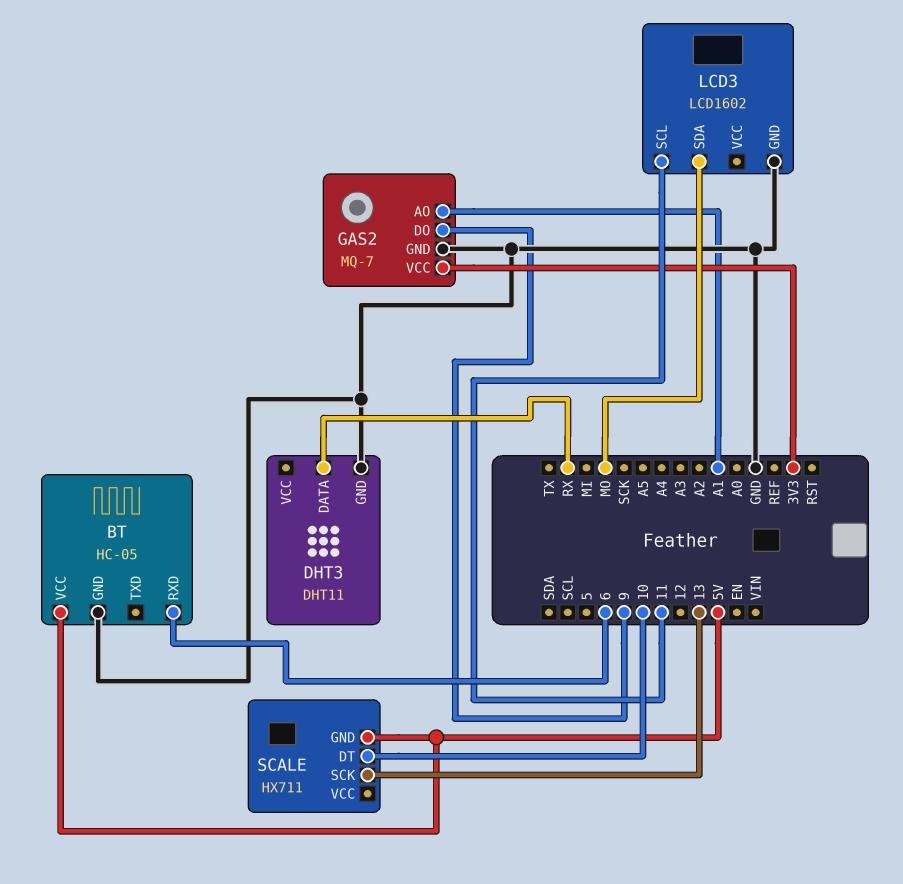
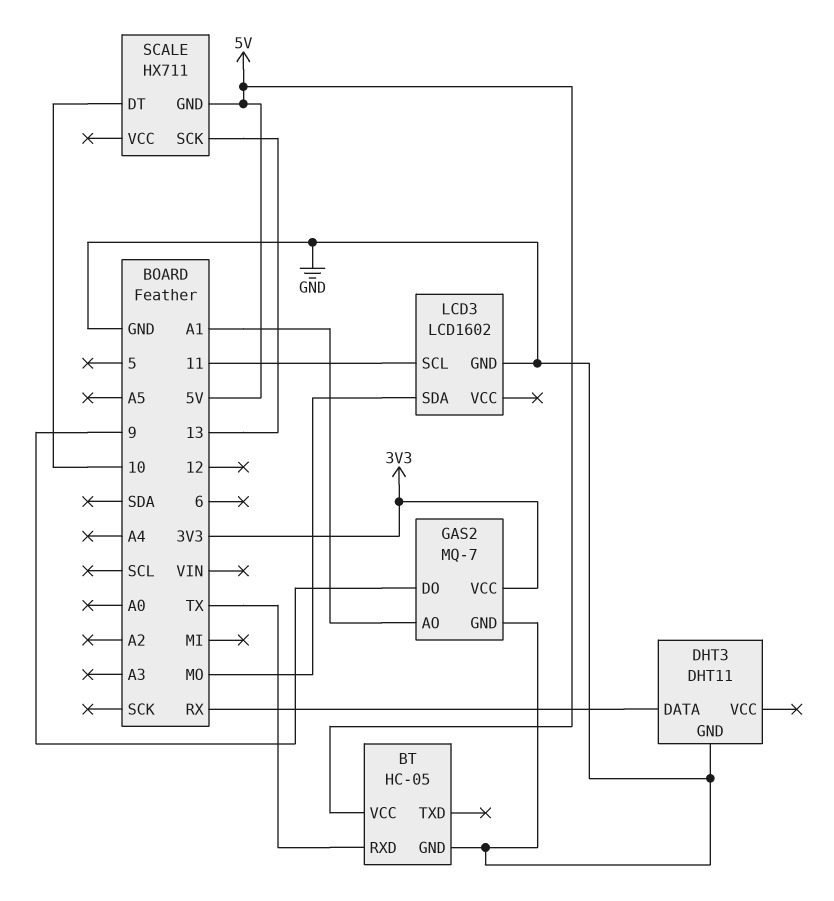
BT pin RXD: 6 -> TX

